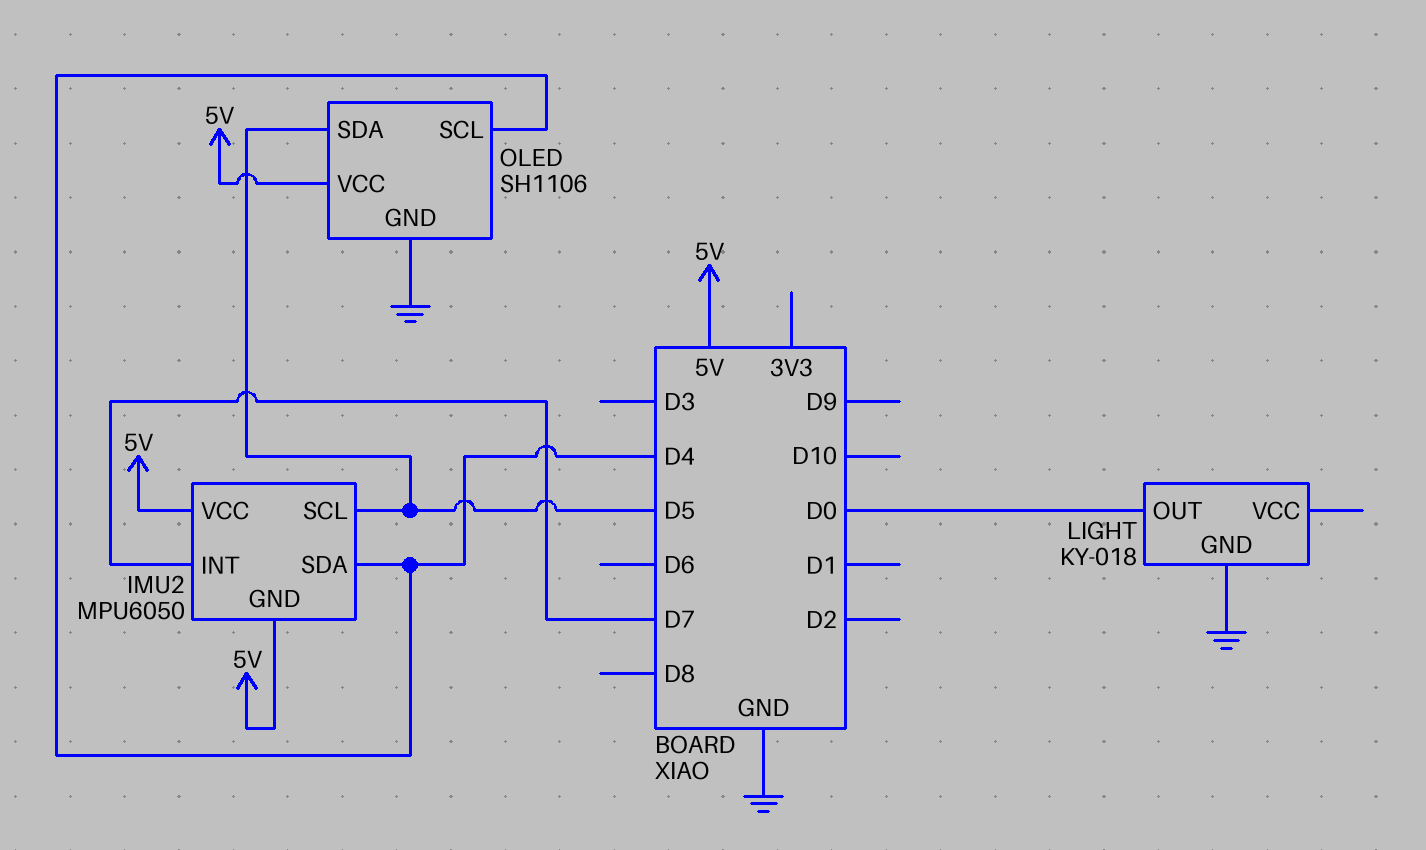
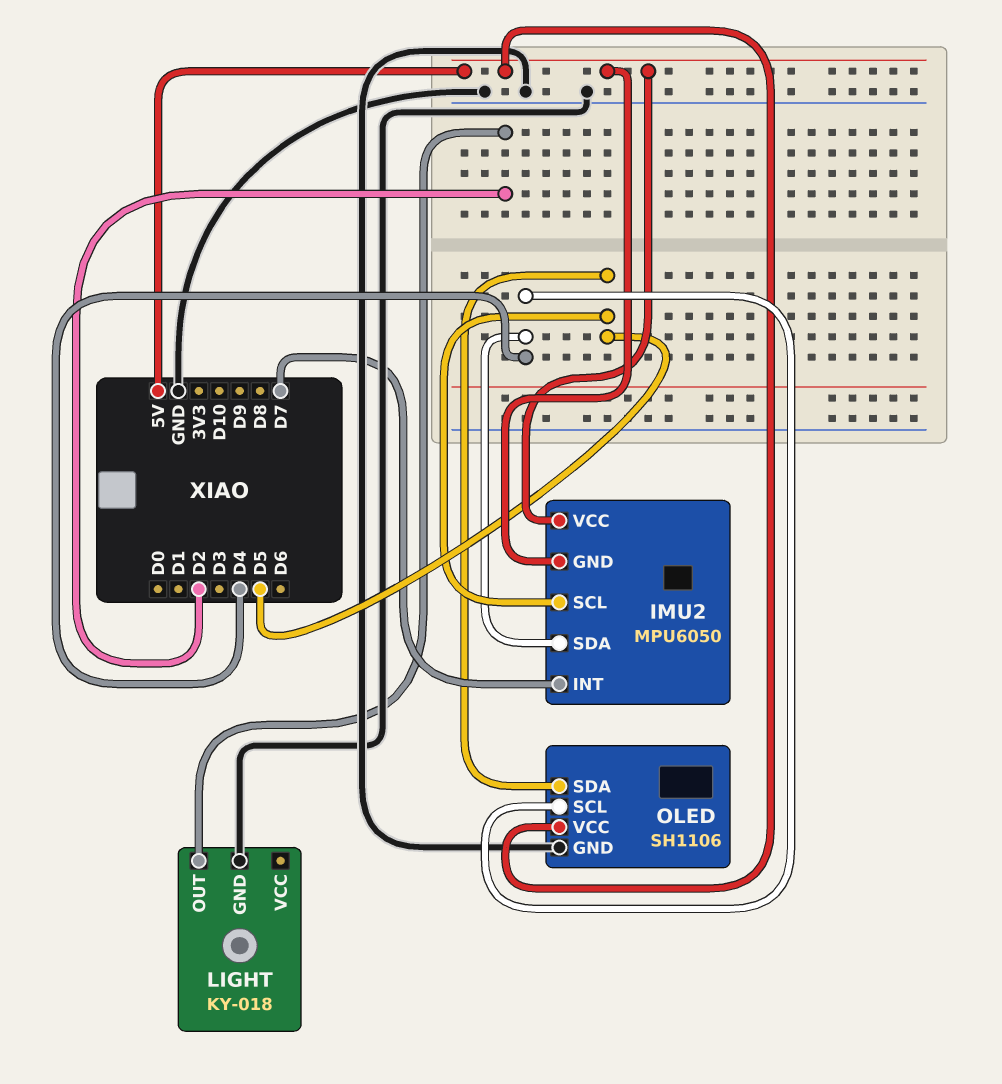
LIGHT pin OUT: D0 -> D2

